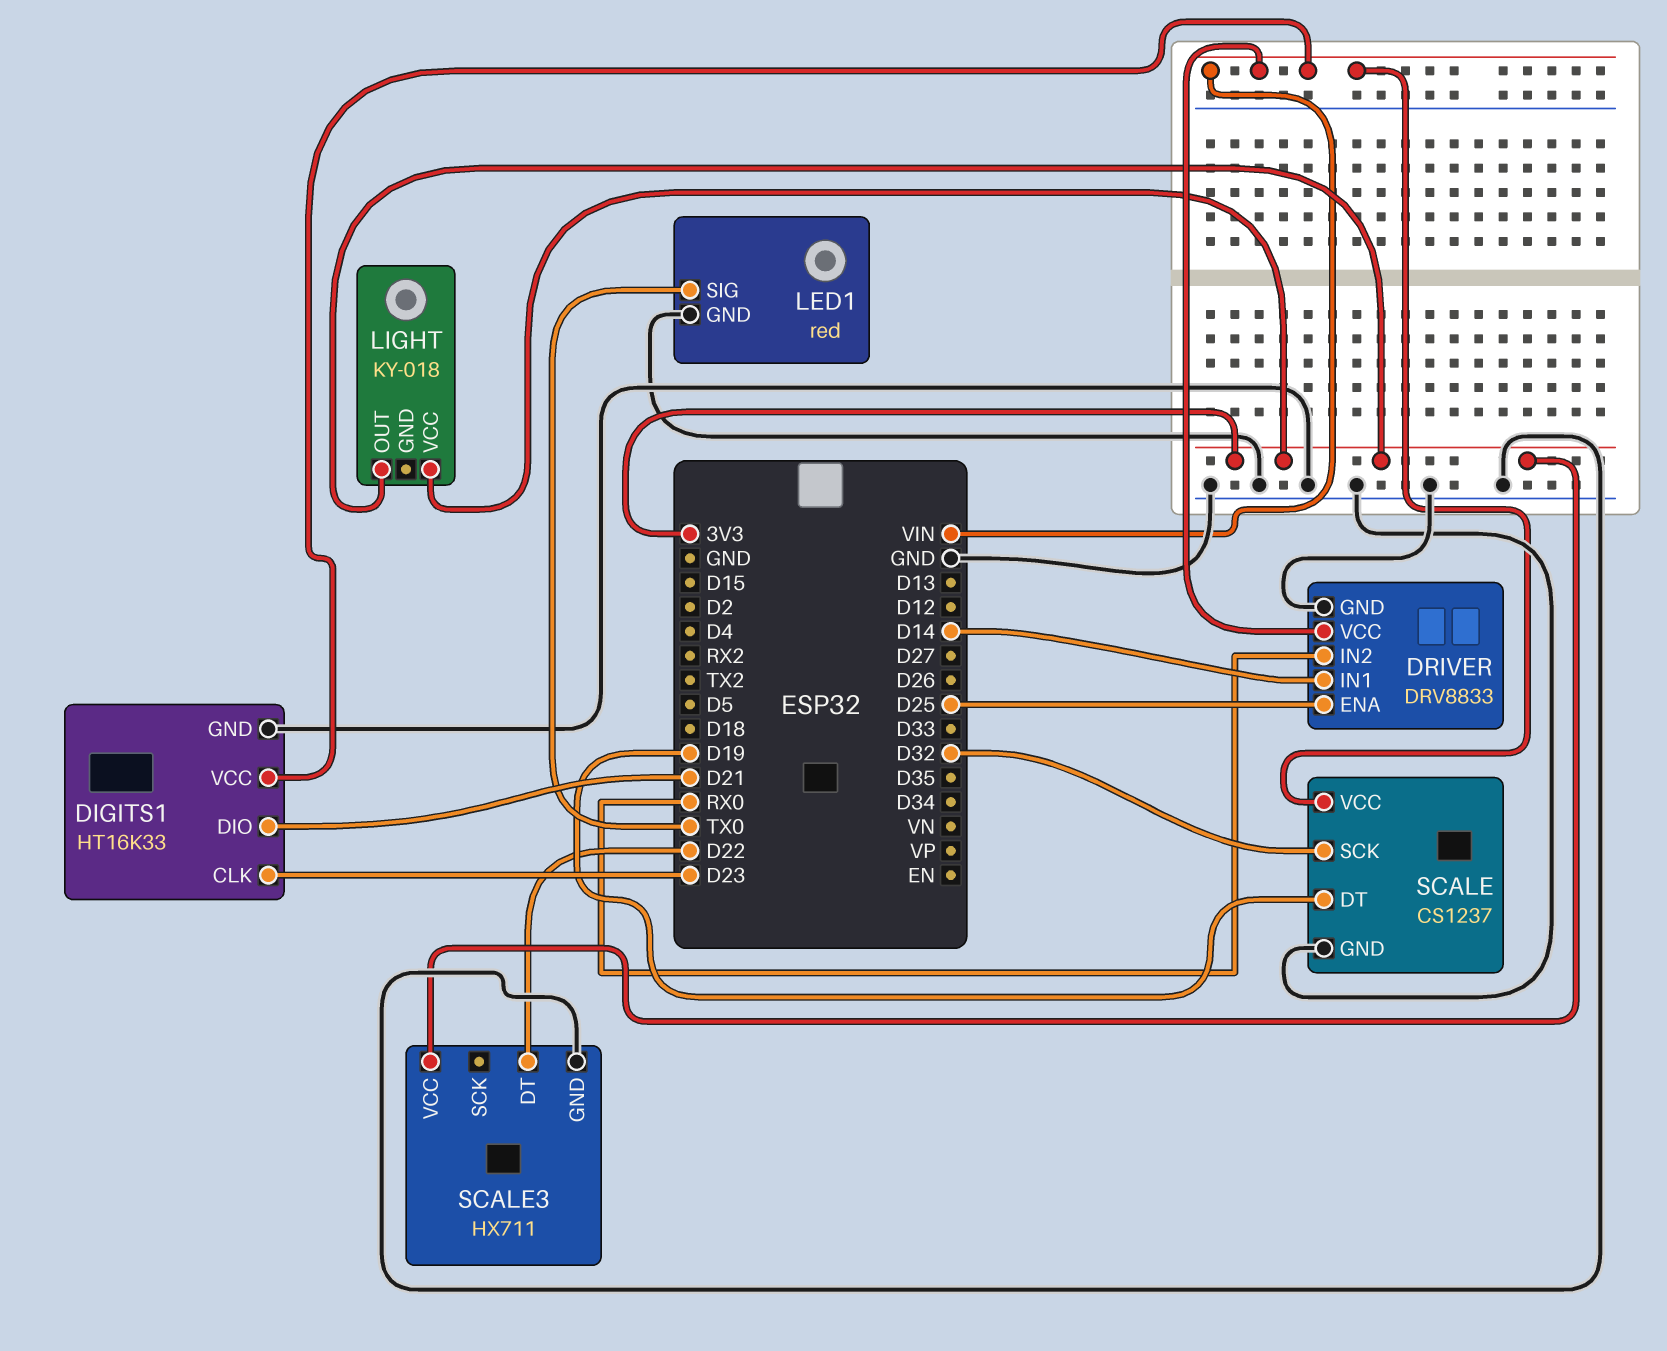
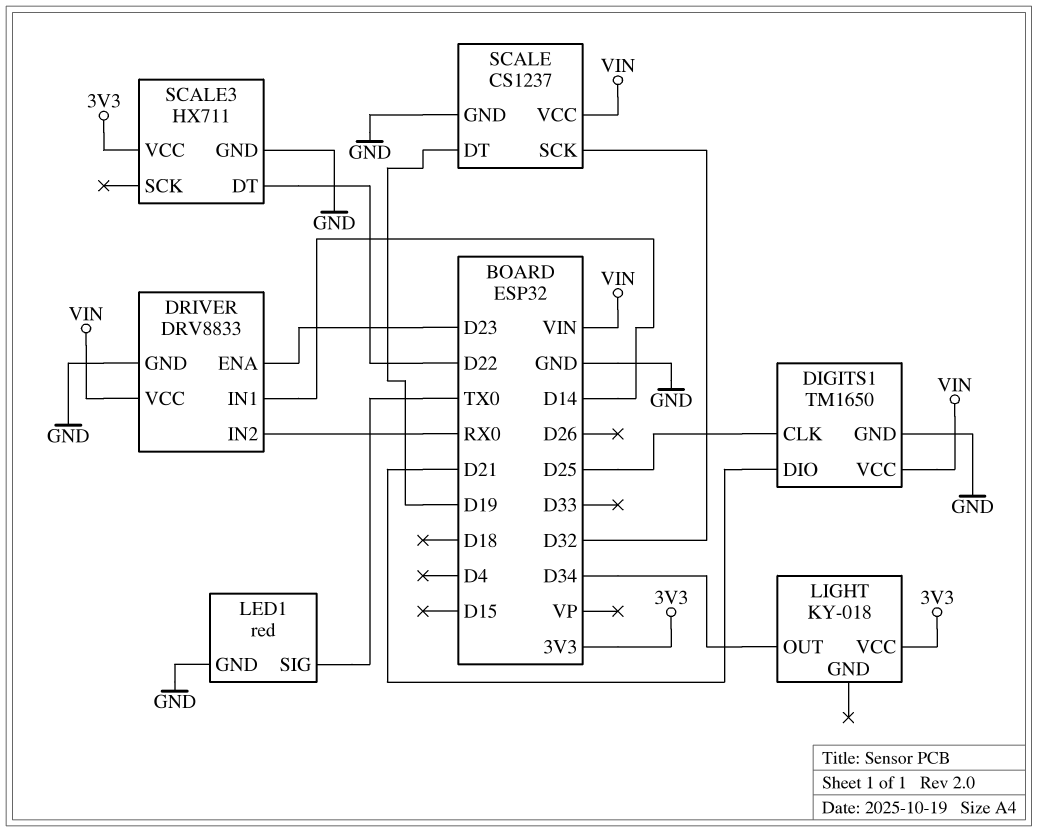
DIGITS1: HT16K33 -> TM1650
DIGITS1 pin CLK: D23 -> D25
DRIVER pin ENA: D25 -> D23
LIGHT pin OUT: 3V3 -> D34

